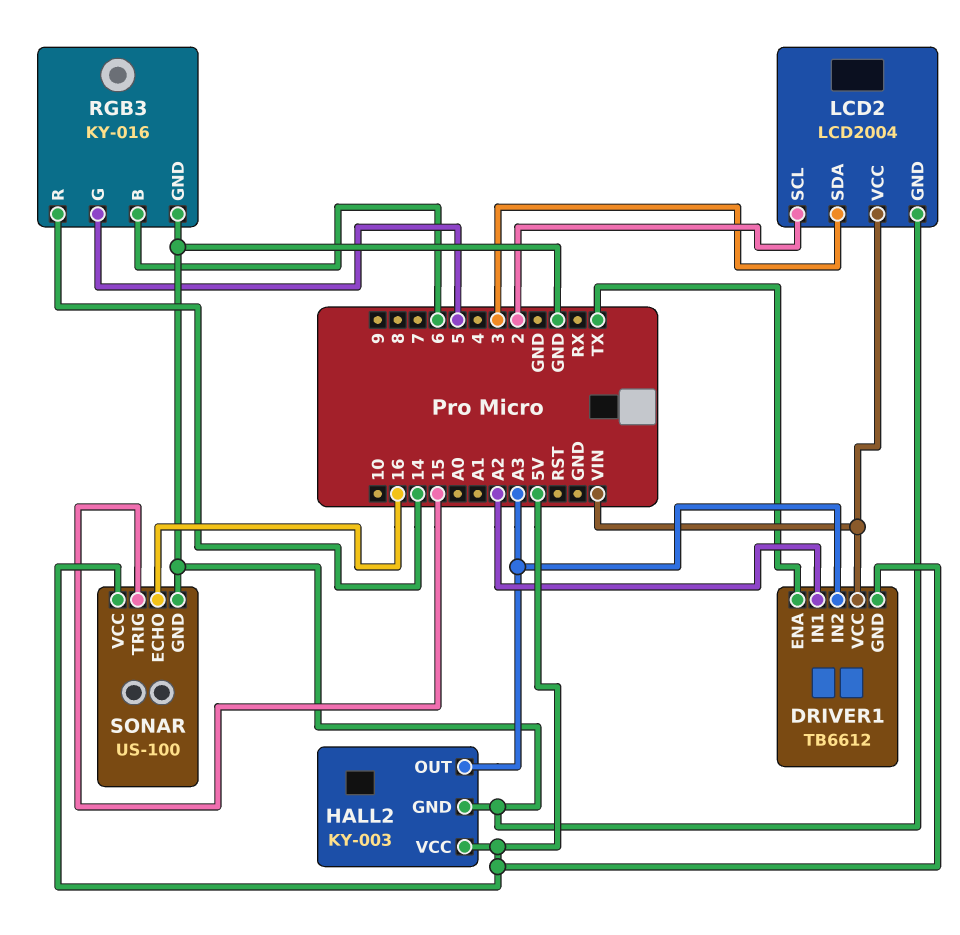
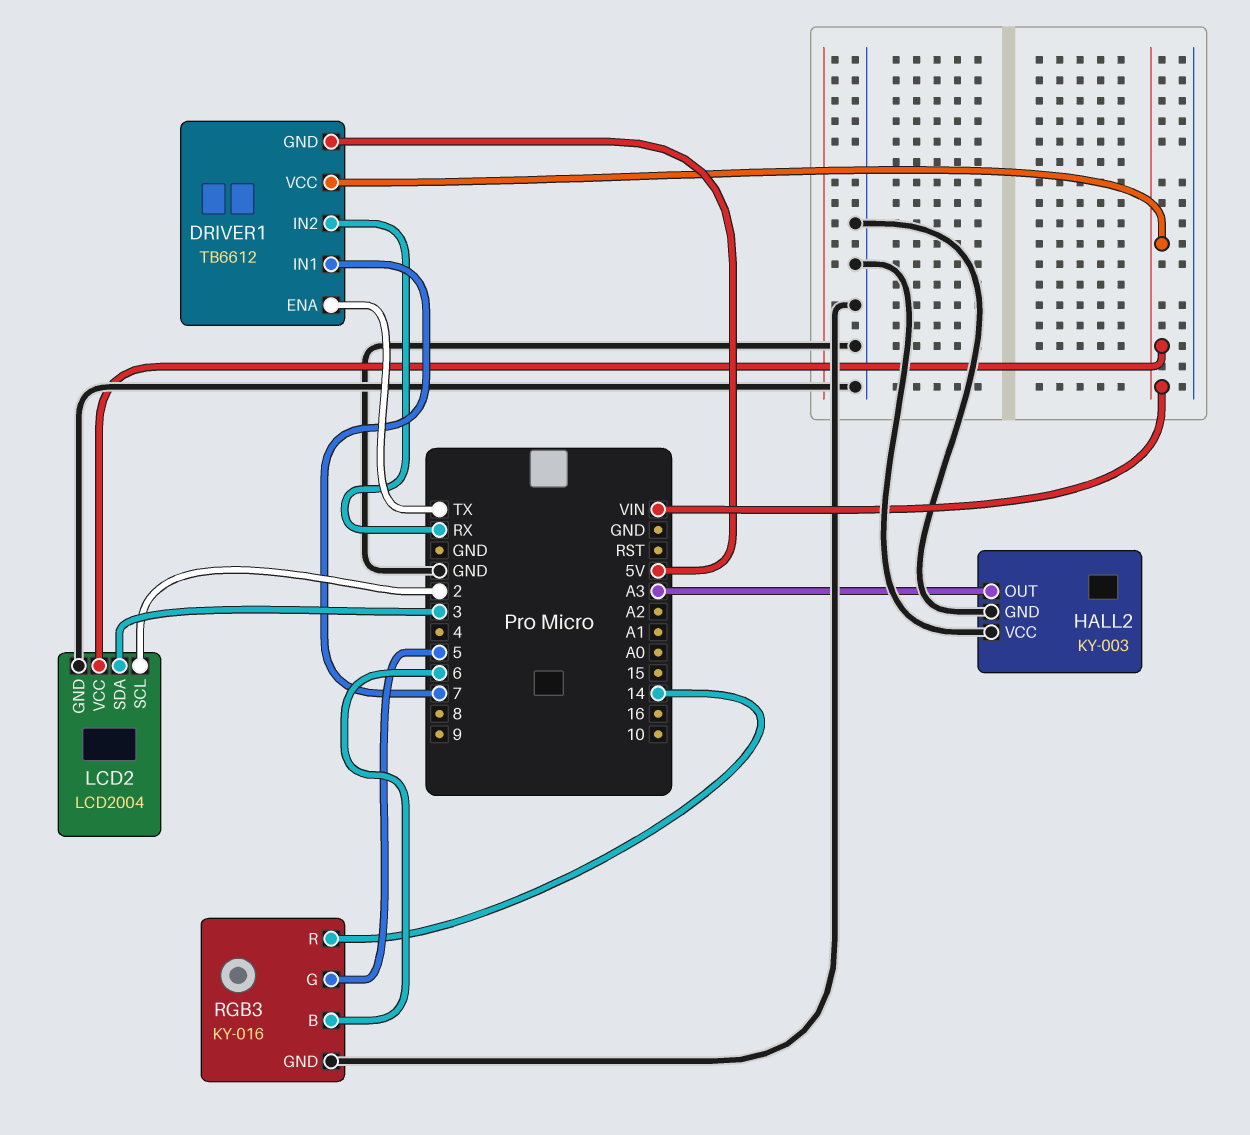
DRIVER1 pin IN1: A2 -> 7
DRIVER1 pin IN2: A3 -> RX
HALL2 pin VCC: 5V -> GND
SONAR: US-100 -> none
SONAR pin ECHO: 16 -> none
SONAR pin GND: GND -> none
SONAR pin TRIG: 15 -> none
SONAR pin VCC: 5V -> none

